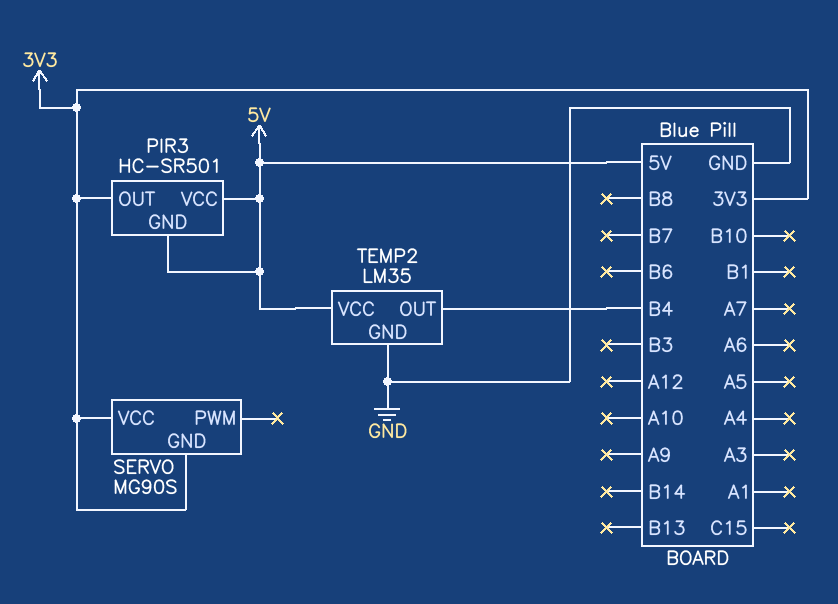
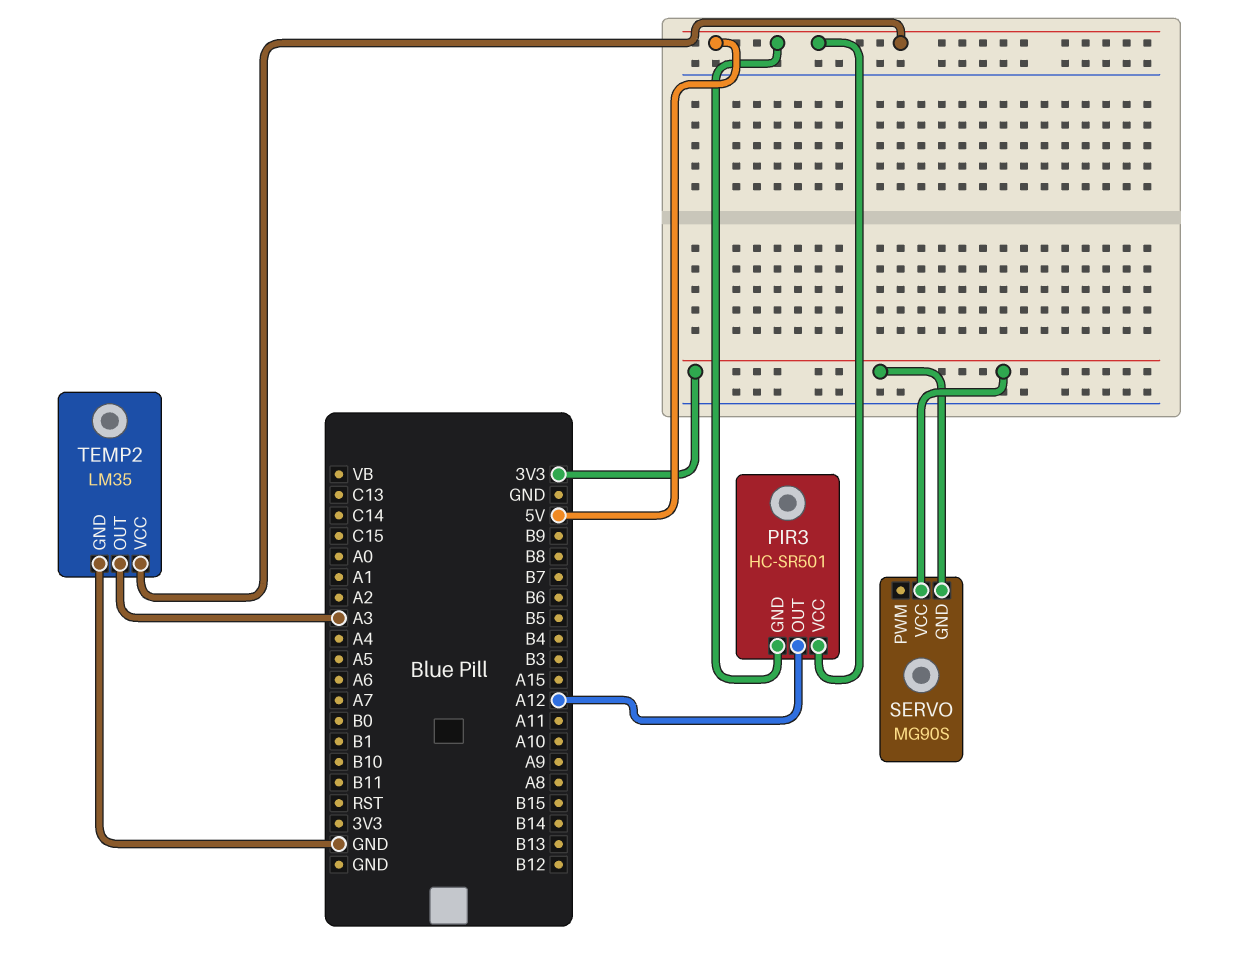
PIR3 pin OUT: 3V3 -> A12
TEMP2 pin OUT: B4 -> A3

